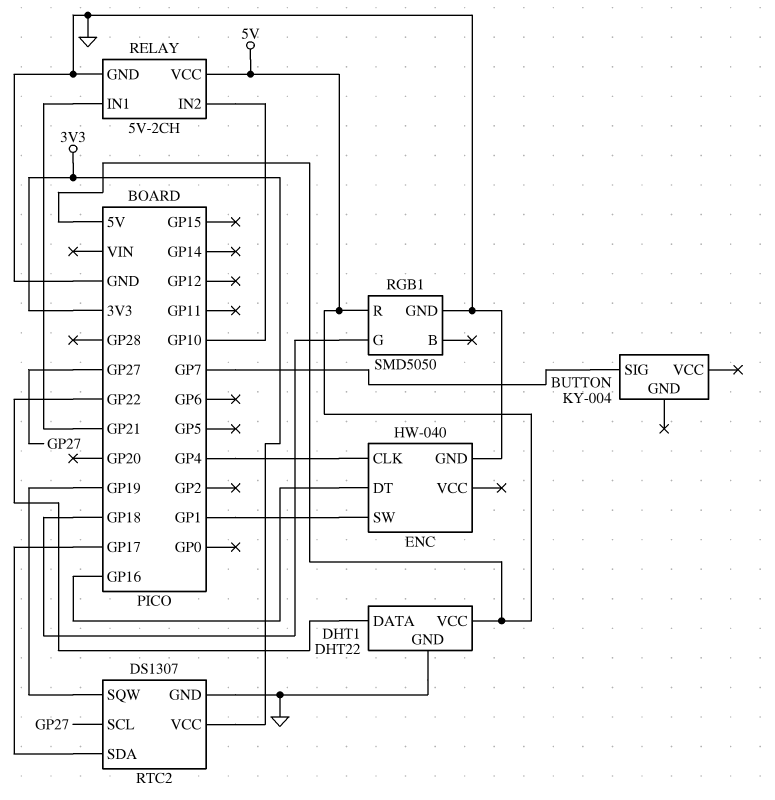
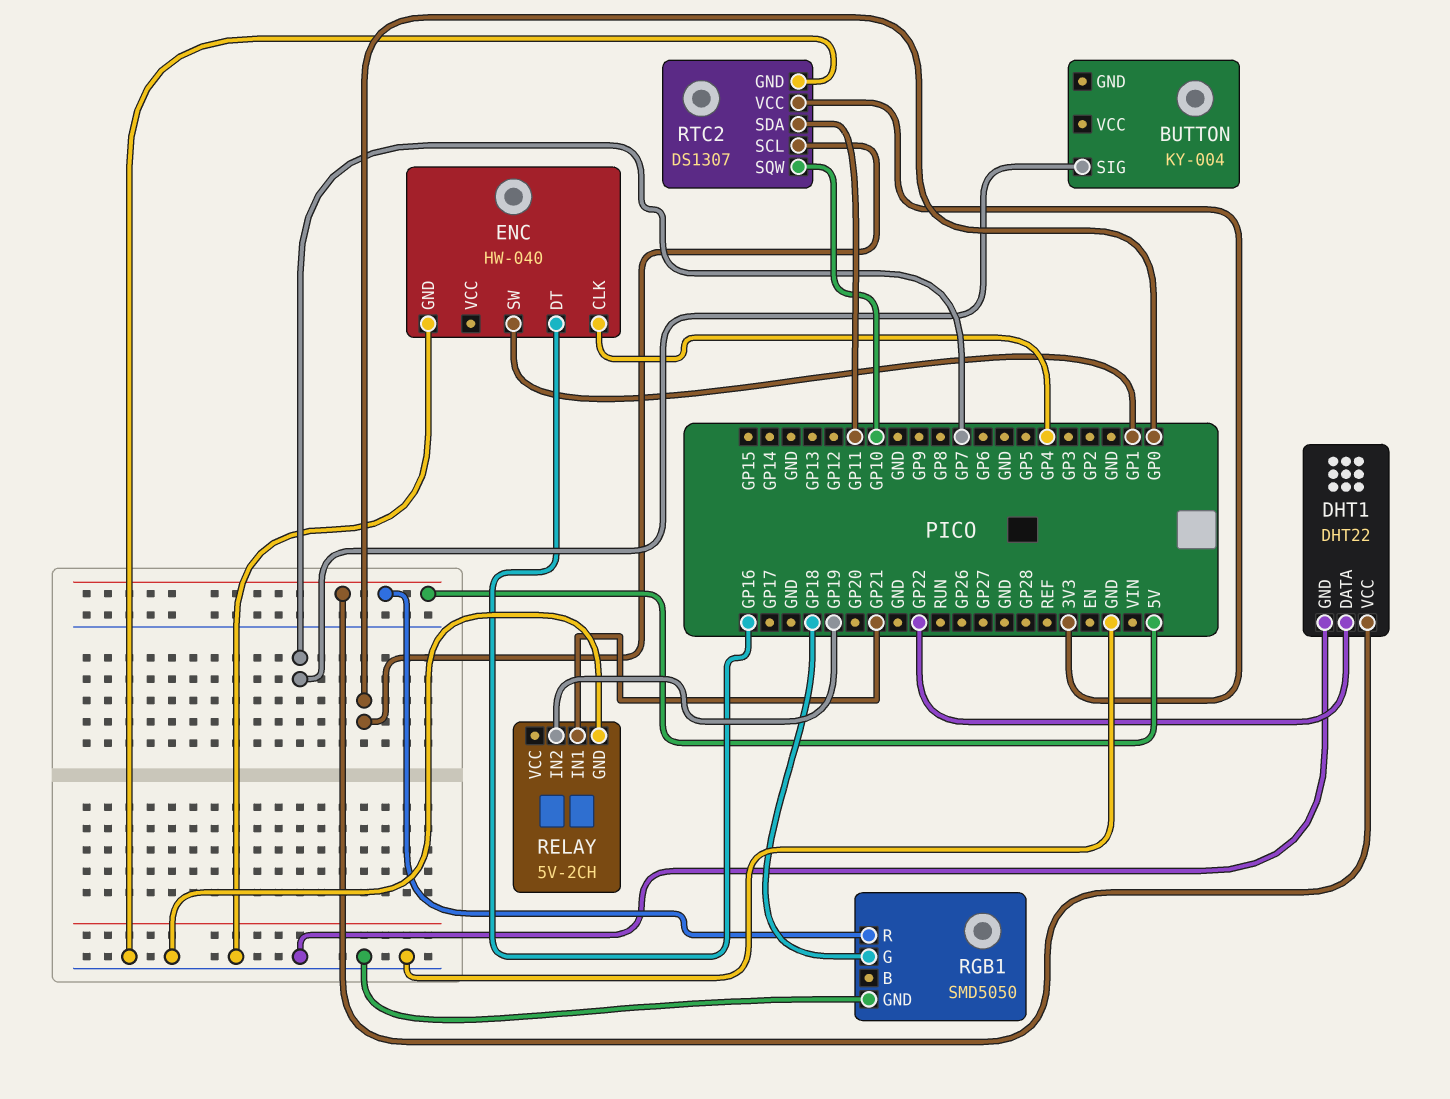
RELAY pin IN2: GP10 -> GP19
RELAY pin VCC: 5V -> none
RTC2 pin SCL: GP27 -> GP0
RTC2 pin SDA: GP17 -> GP11
RTC2 pin SQW: GP19 -> GP10

